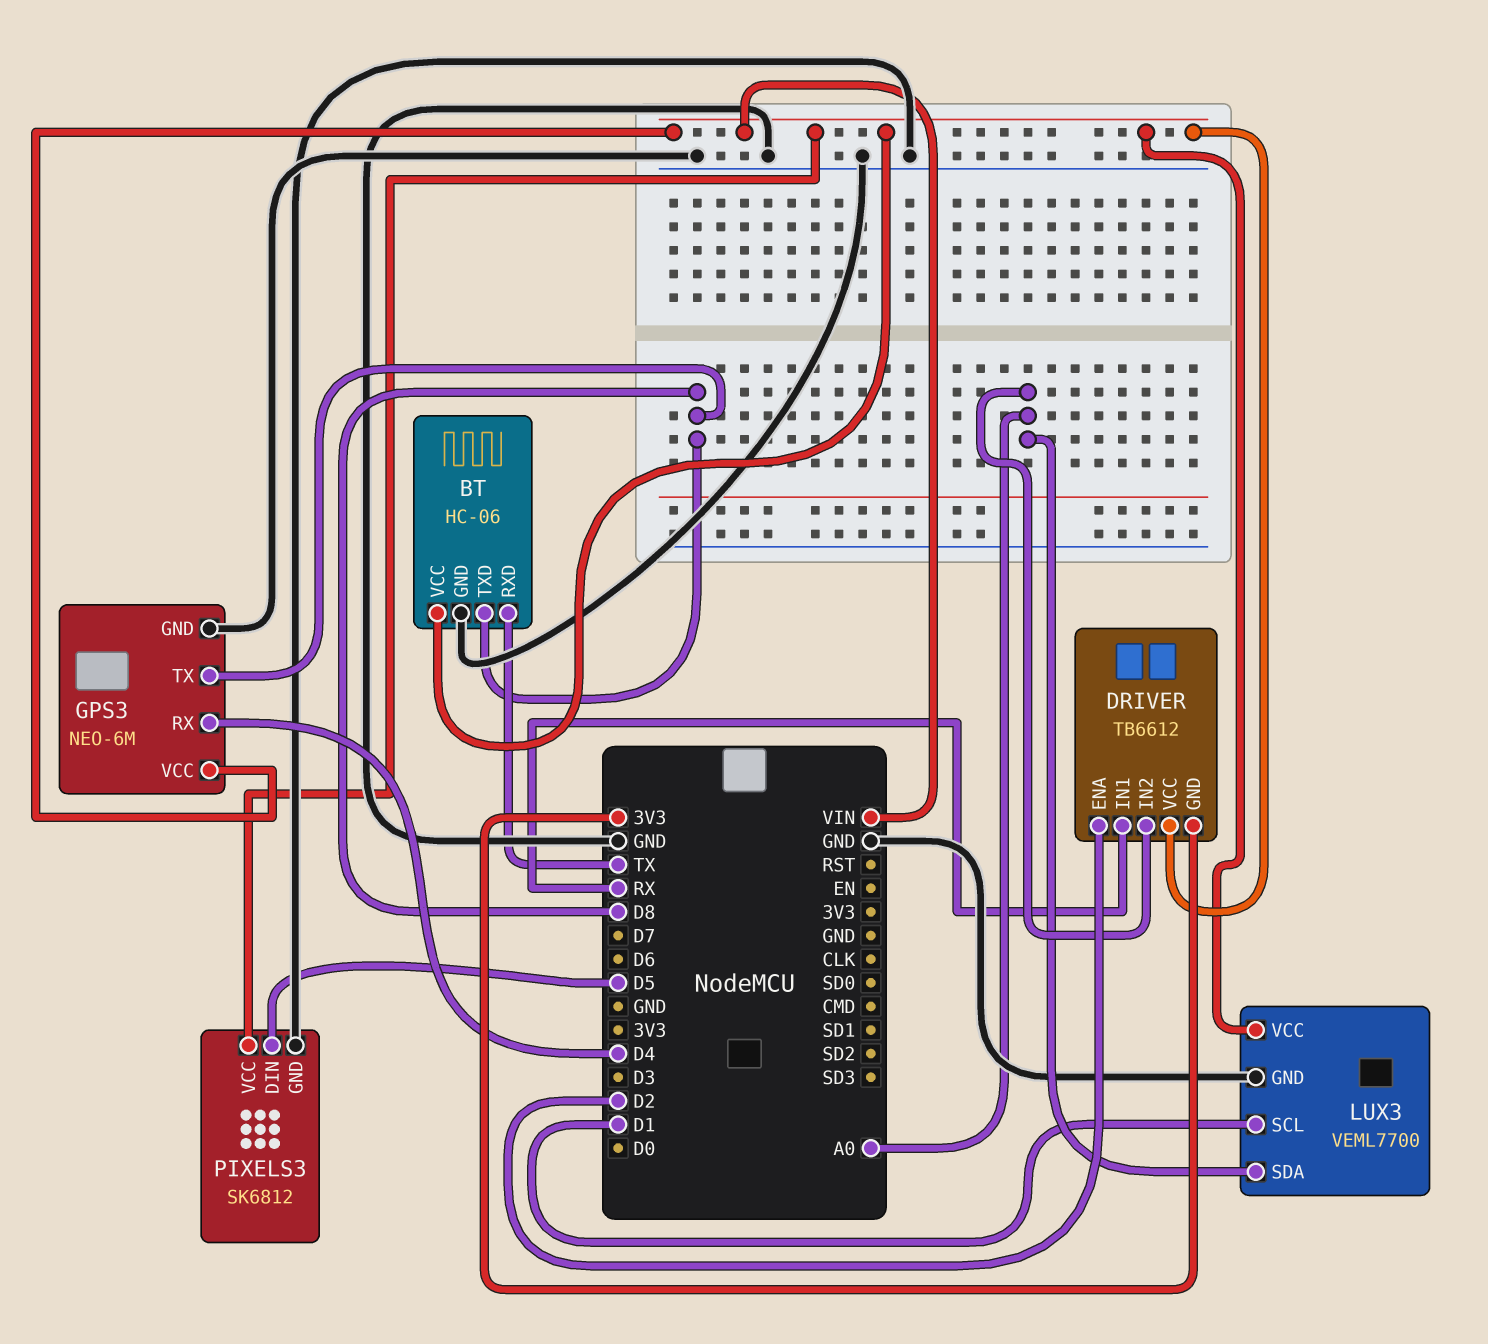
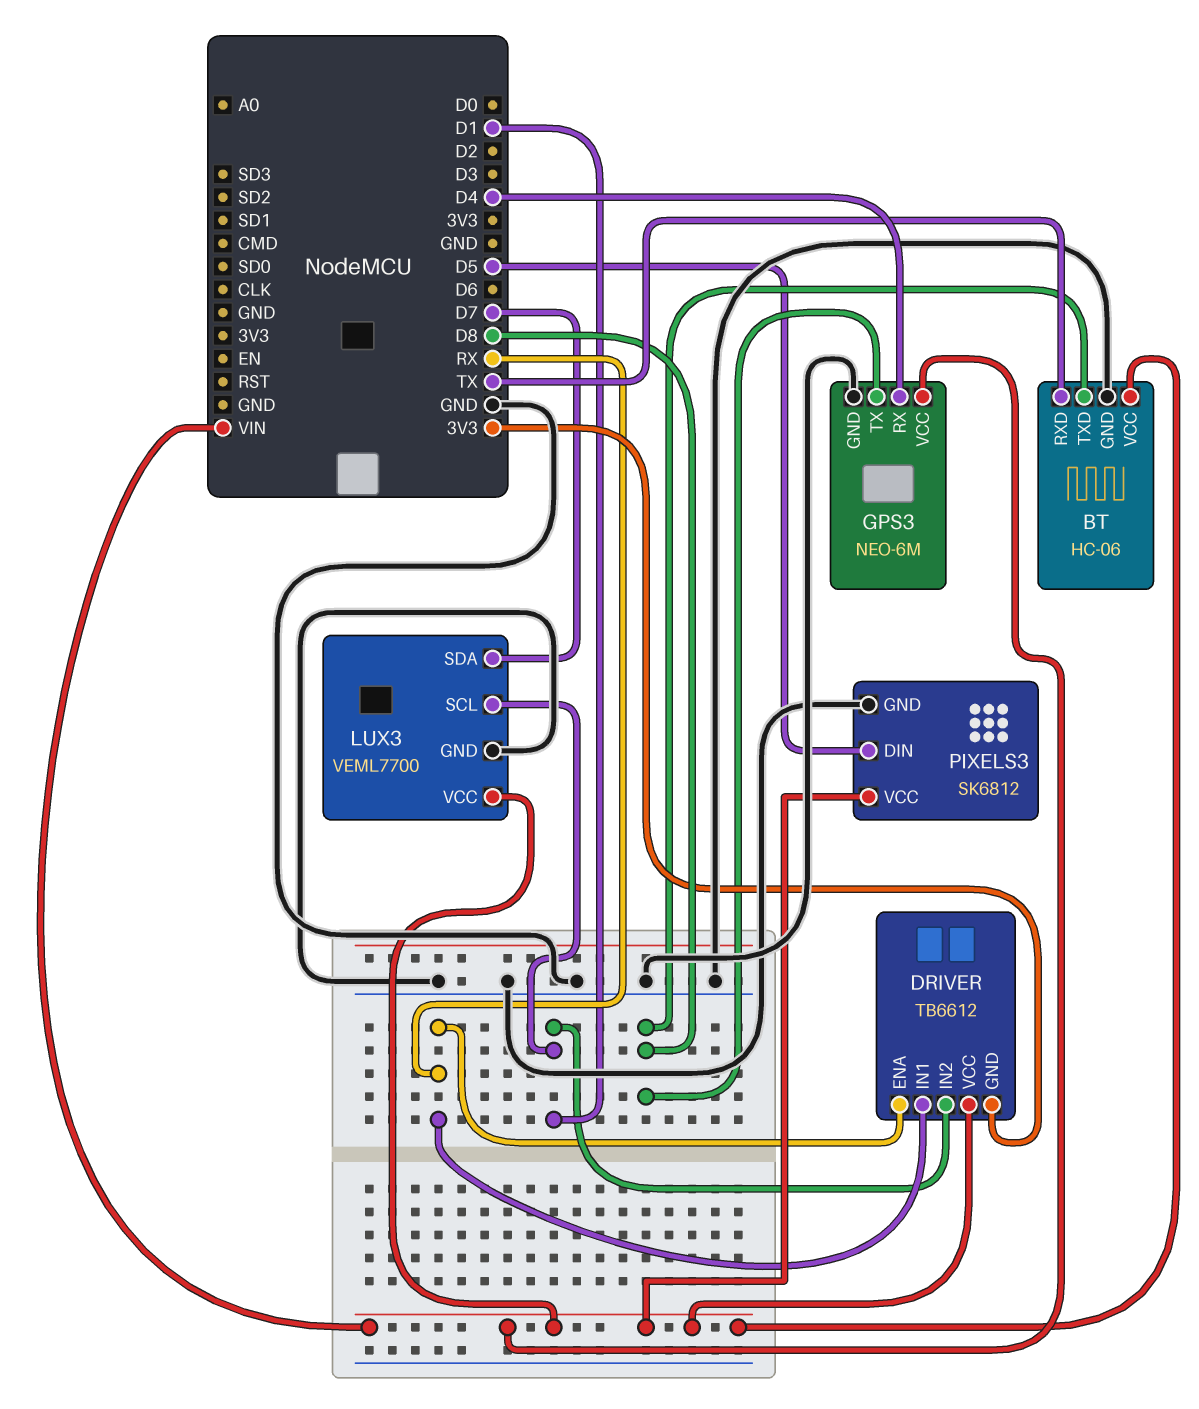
DRIVER pin ENA: D2 -> RX
DRIVER pin IN2: A0 -> D1
LUX3 pin SDA: A0 -> D7

